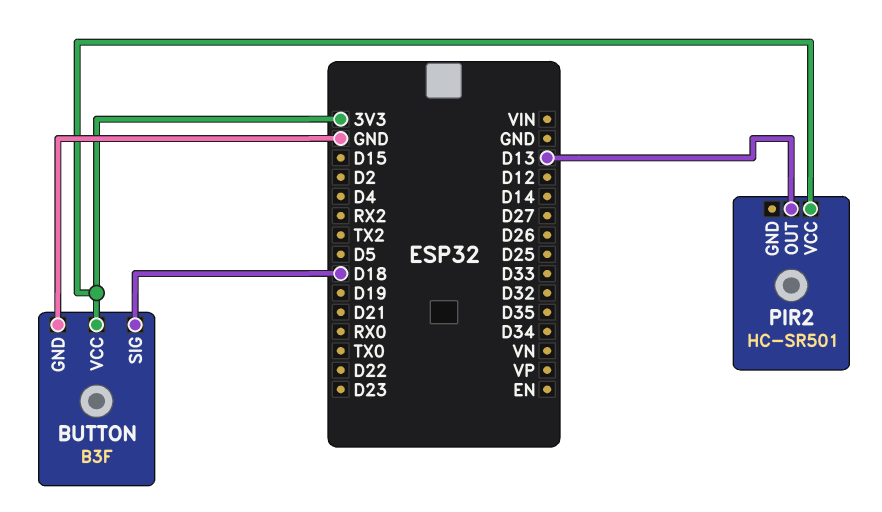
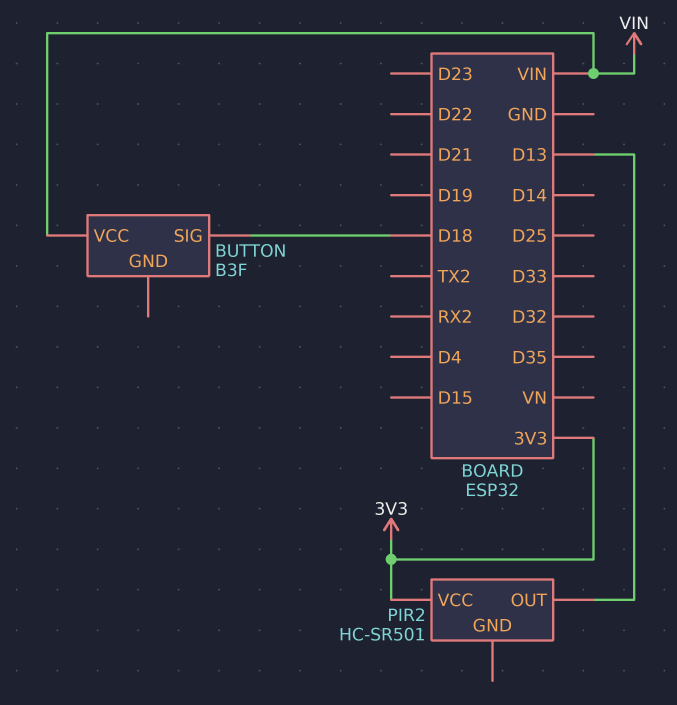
BUTTON pin GND: GND -> none
BUTTON pin VCC: 3V3 -> VIN

